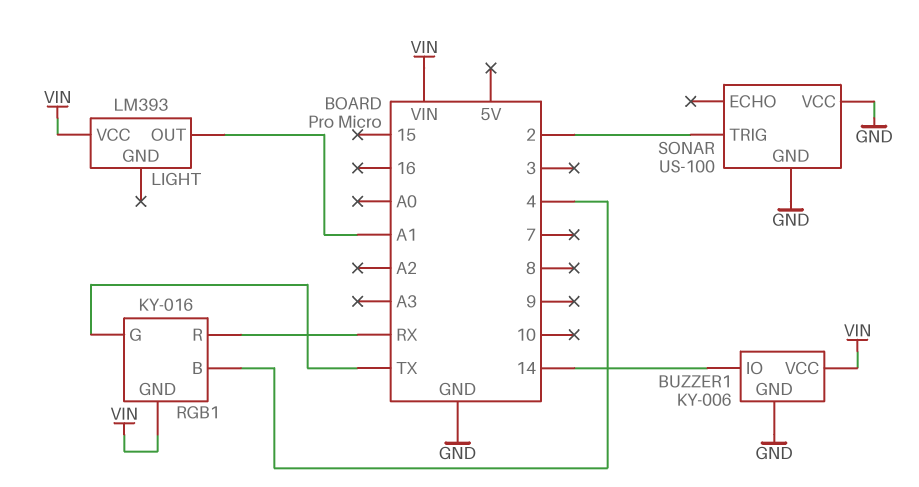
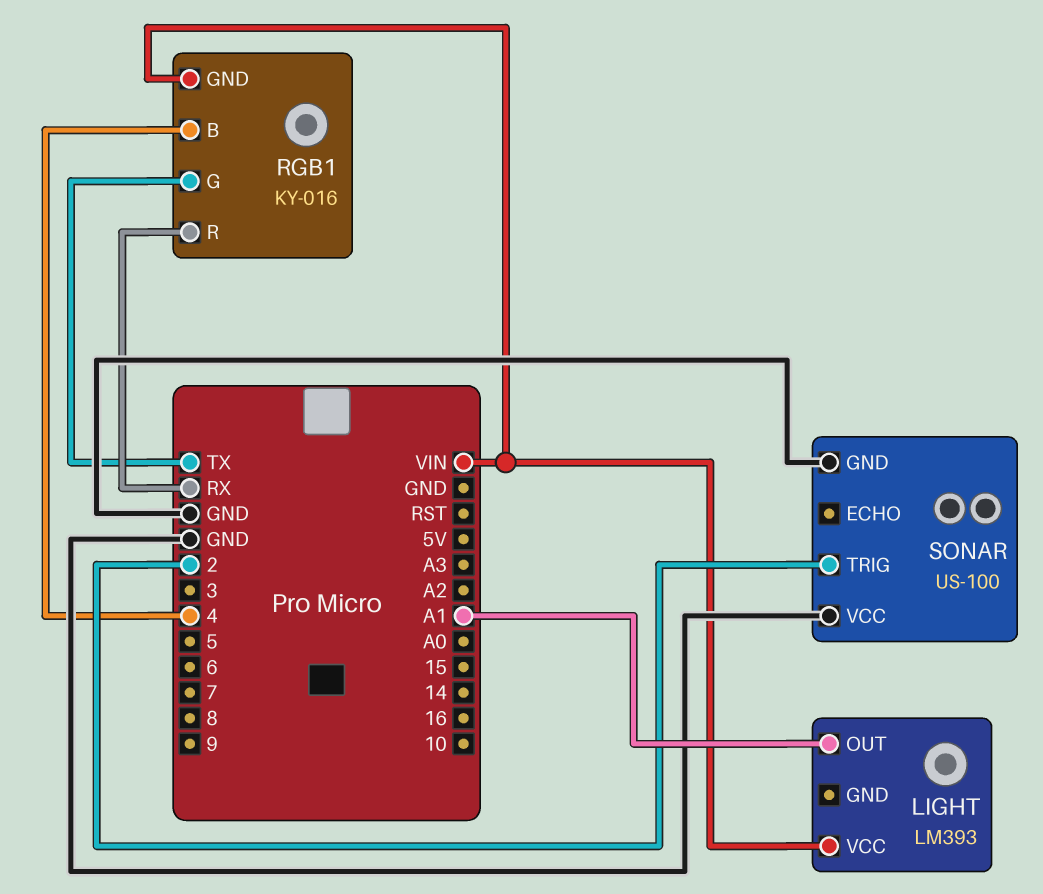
BUZZER1: KY-006 -> none
BUZZER1 pin GND: GND -> none
BUZZER1 pin IO: 14 -> none
BUZZER1 pin VCC: VIN -> none

